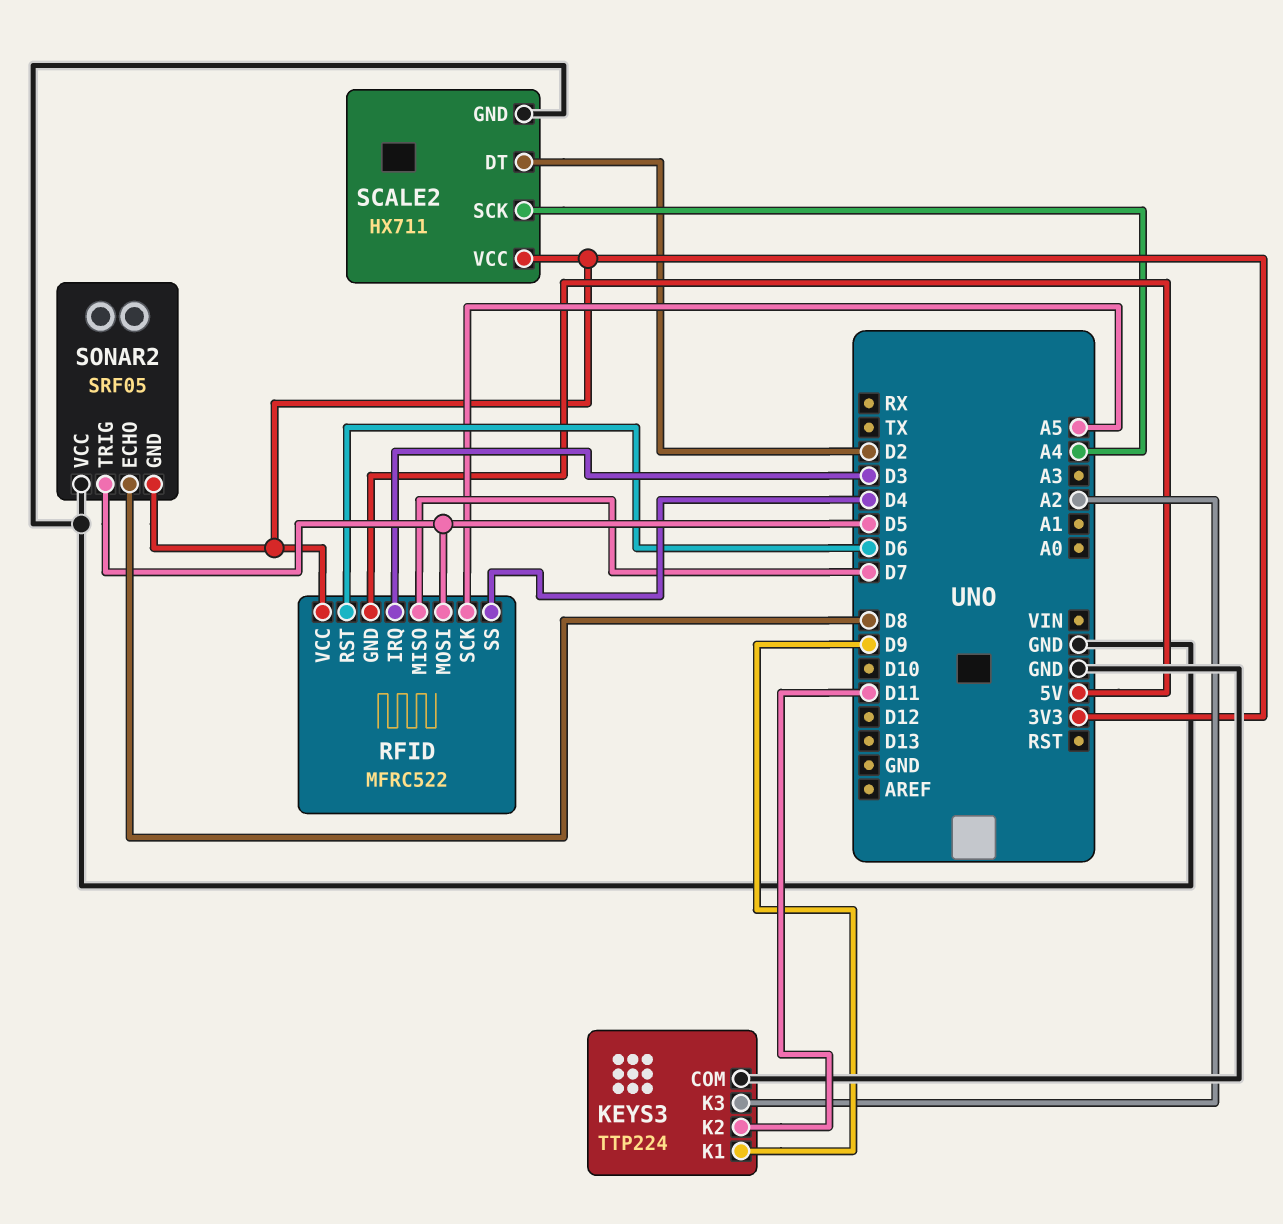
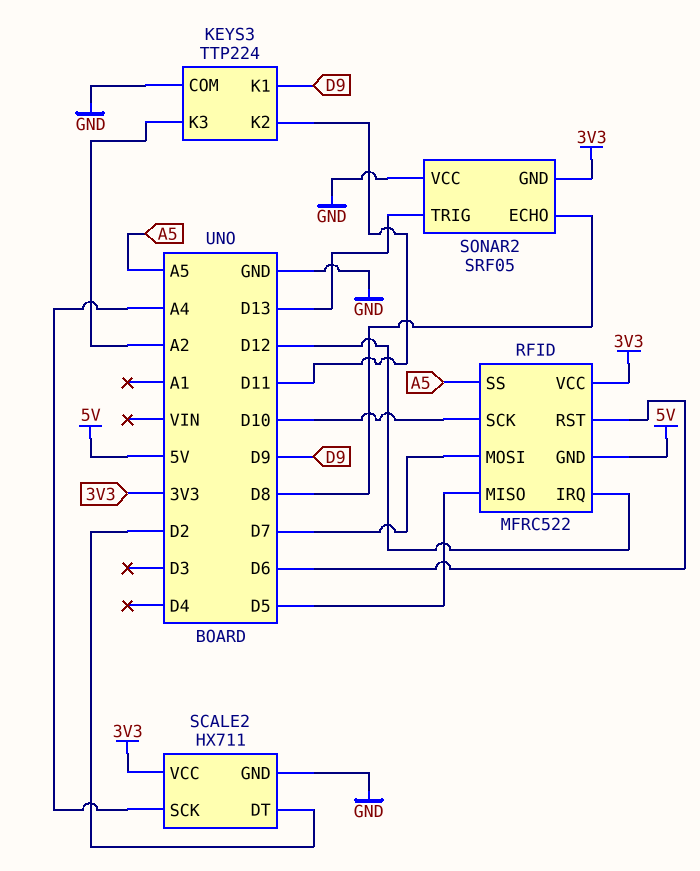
RFID pin IRQ: D3 -> D12
RFID pin MISO: D7 -> D5
RFID pin MOSI: D5 -> D7
RFID pin SCK: A5 -> D10
RFID pin SS: D4 -> A5
SONAR2 pin TRIG: D5 -> D13

